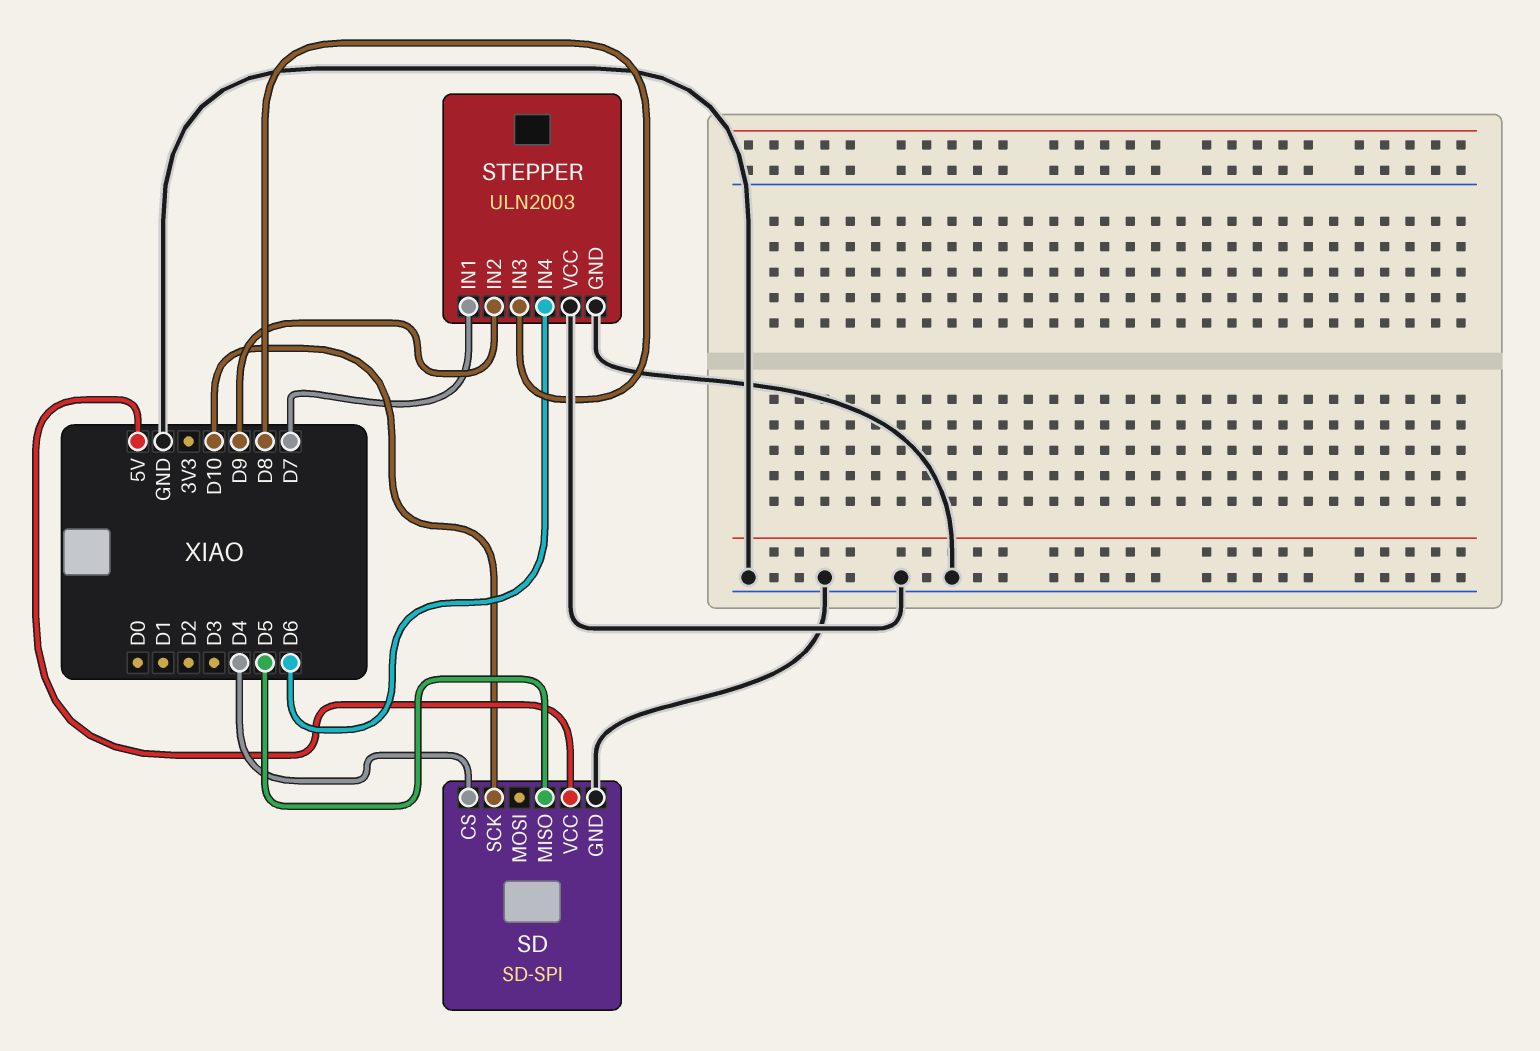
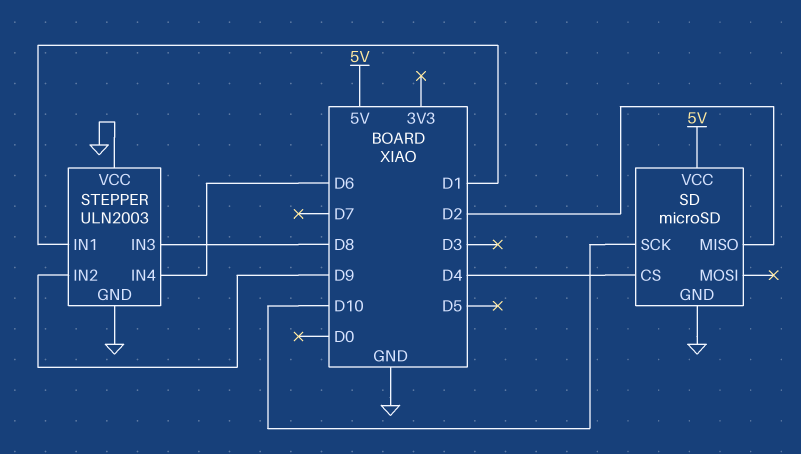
SD: SD-SPI -> microSD
SD pin MISO: D5 -> D2
STEPPER pin IN1: D7 -> D1

